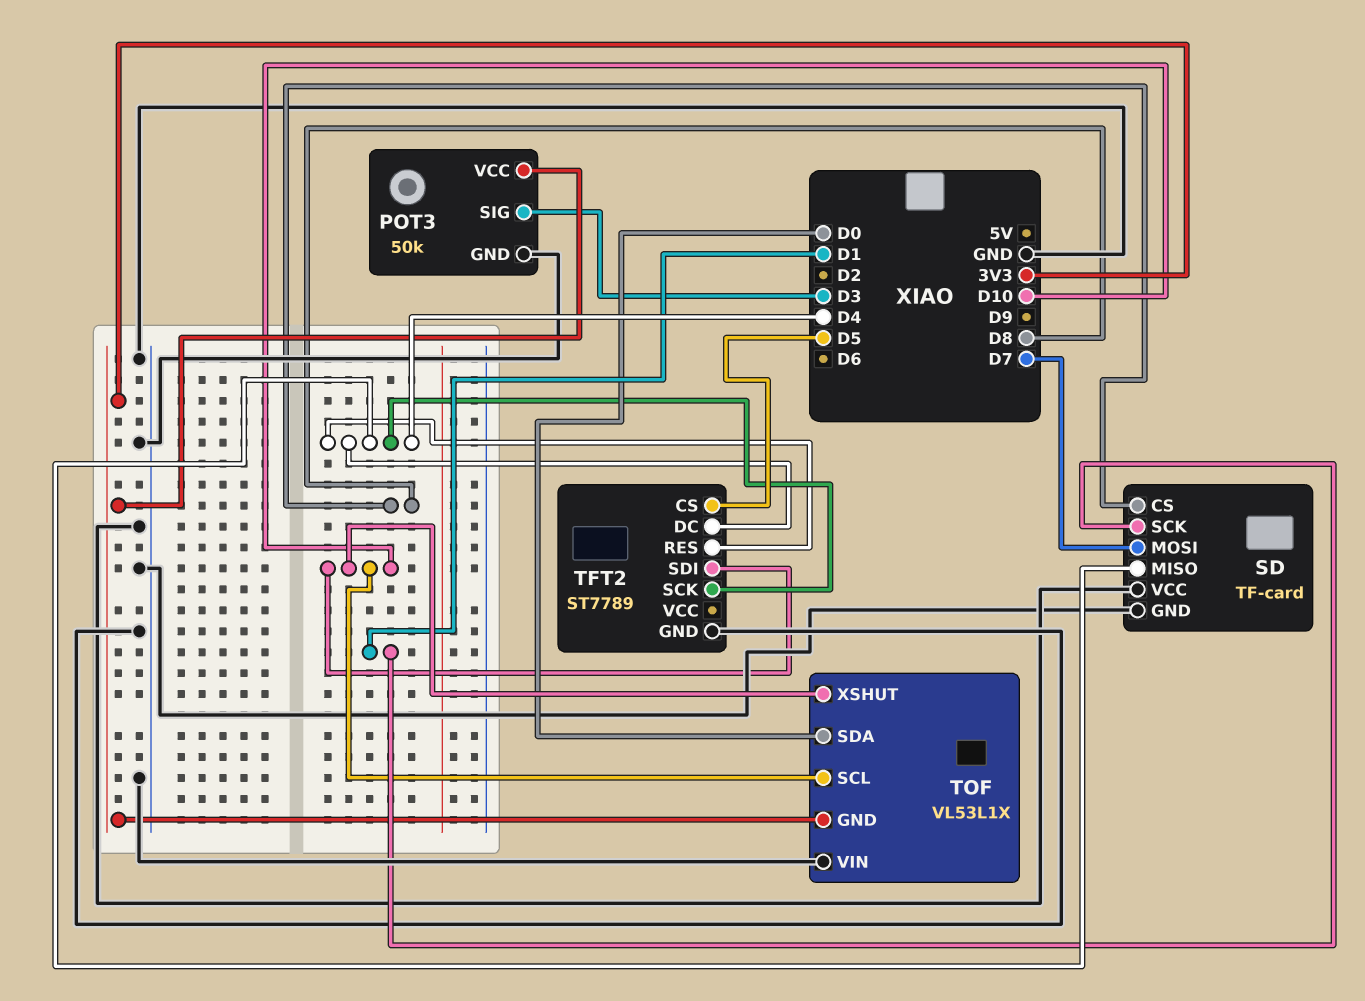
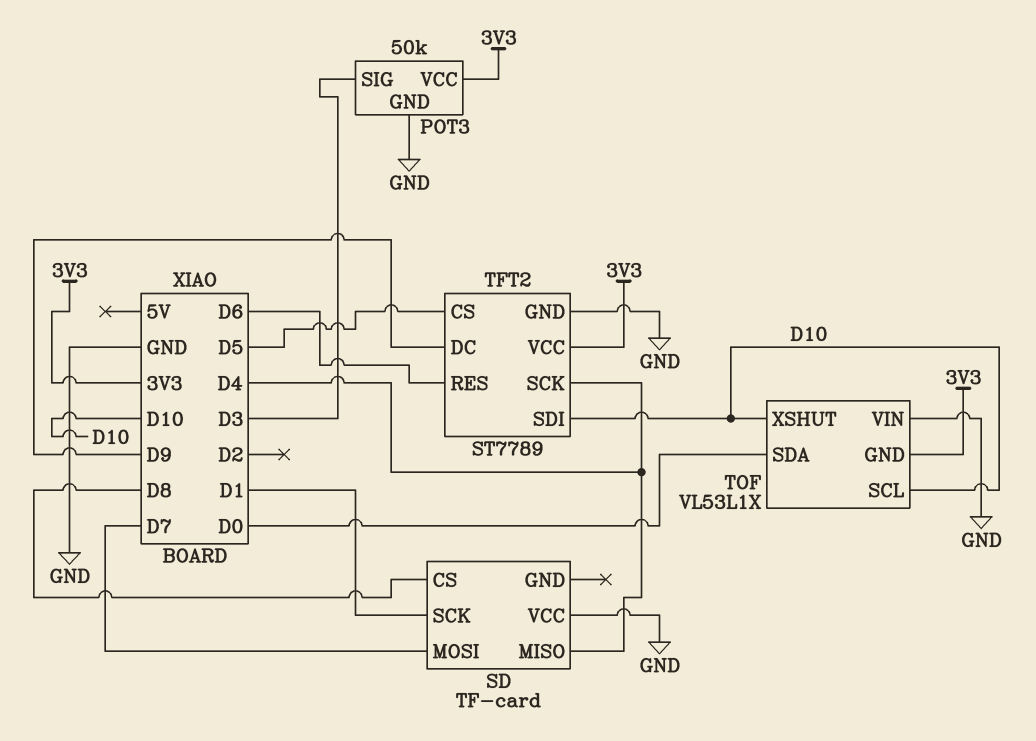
SD pin GND: GND -> none
TFT2 pin DC: D4 -> D9
TFT2 pin RES: D4 -> D6
TFT2 pin VCC: none -> 3V3

